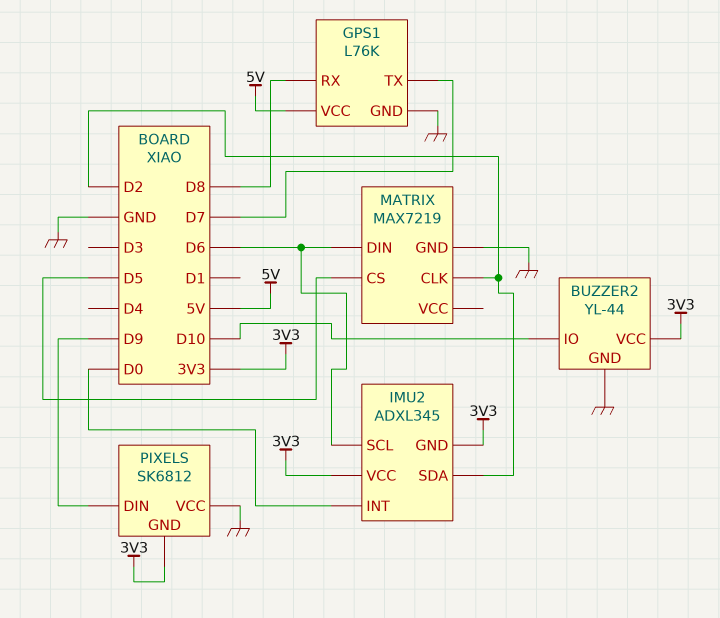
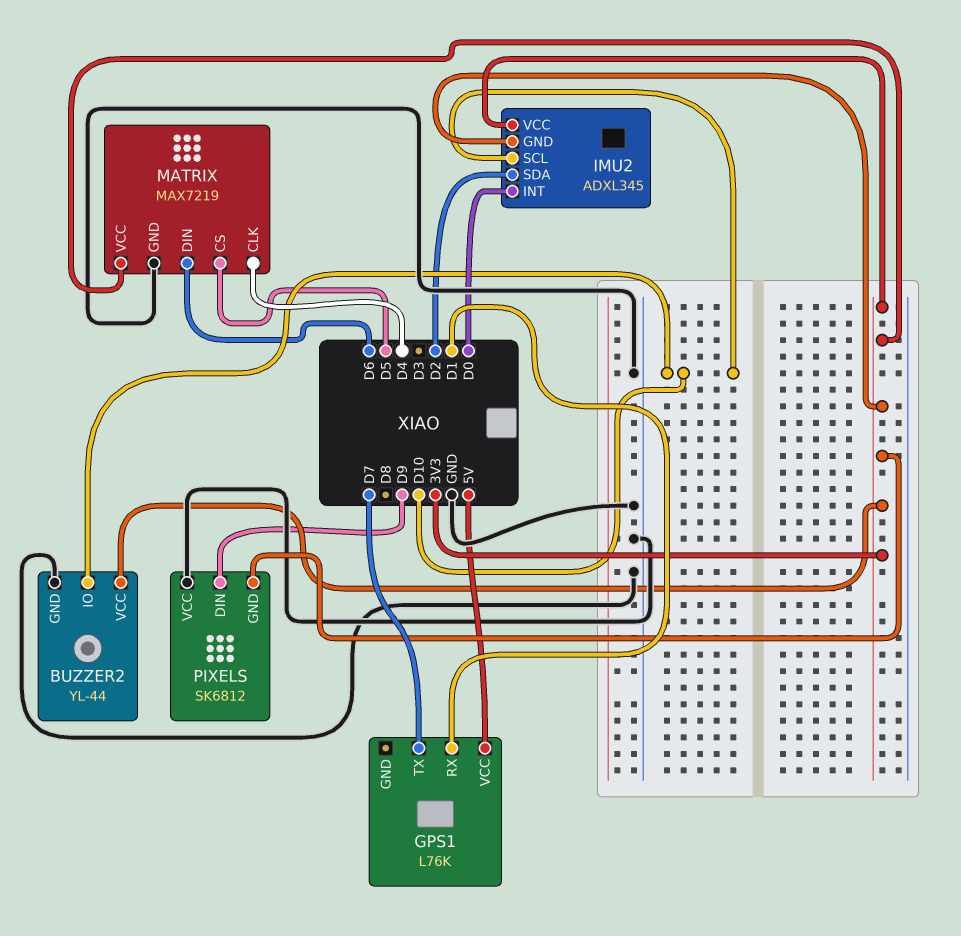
GPS1 pin GND: GND -> none
GPS1 pin RX: D8 -> D1
IMU2 pin SCL: D6 -> D10
MATRIX pin CLK: D2 -> D4
MATRIX pin VCC: none -> 3V3

